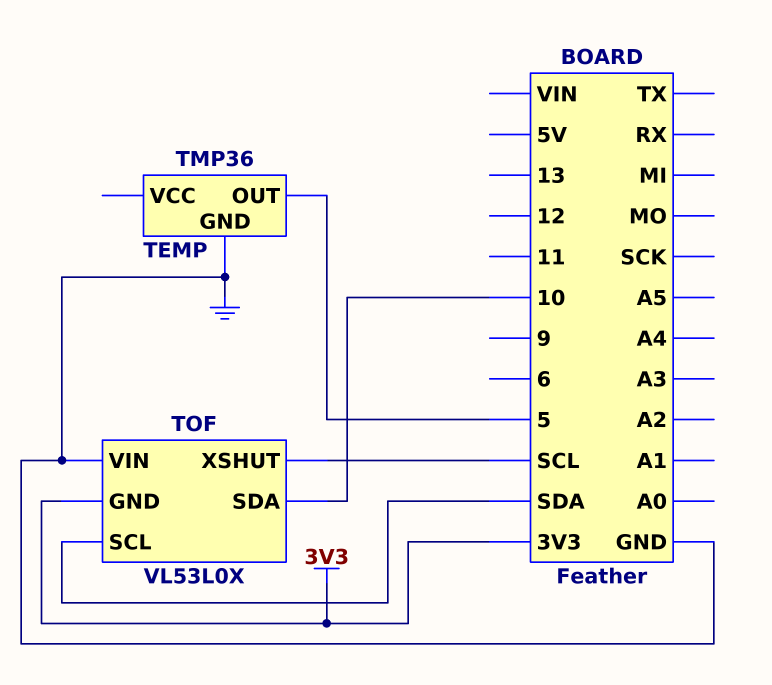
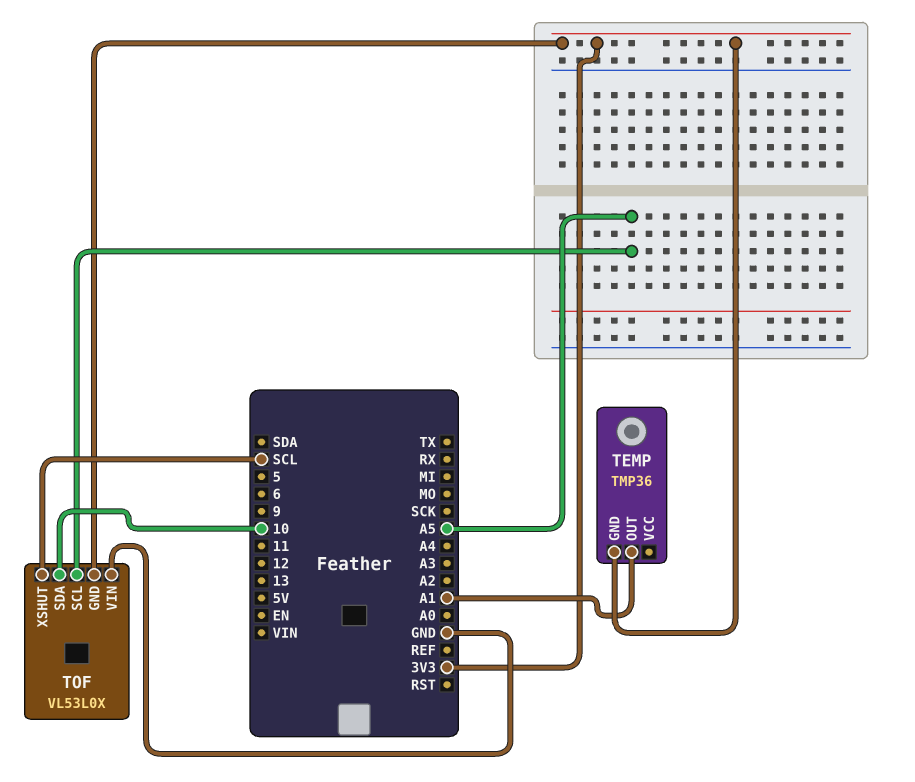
TEMP pin GND: GND -> 3V3
TEMP pin OUT: 5 -> A1
TOF pin SCL: SDA -> A5

